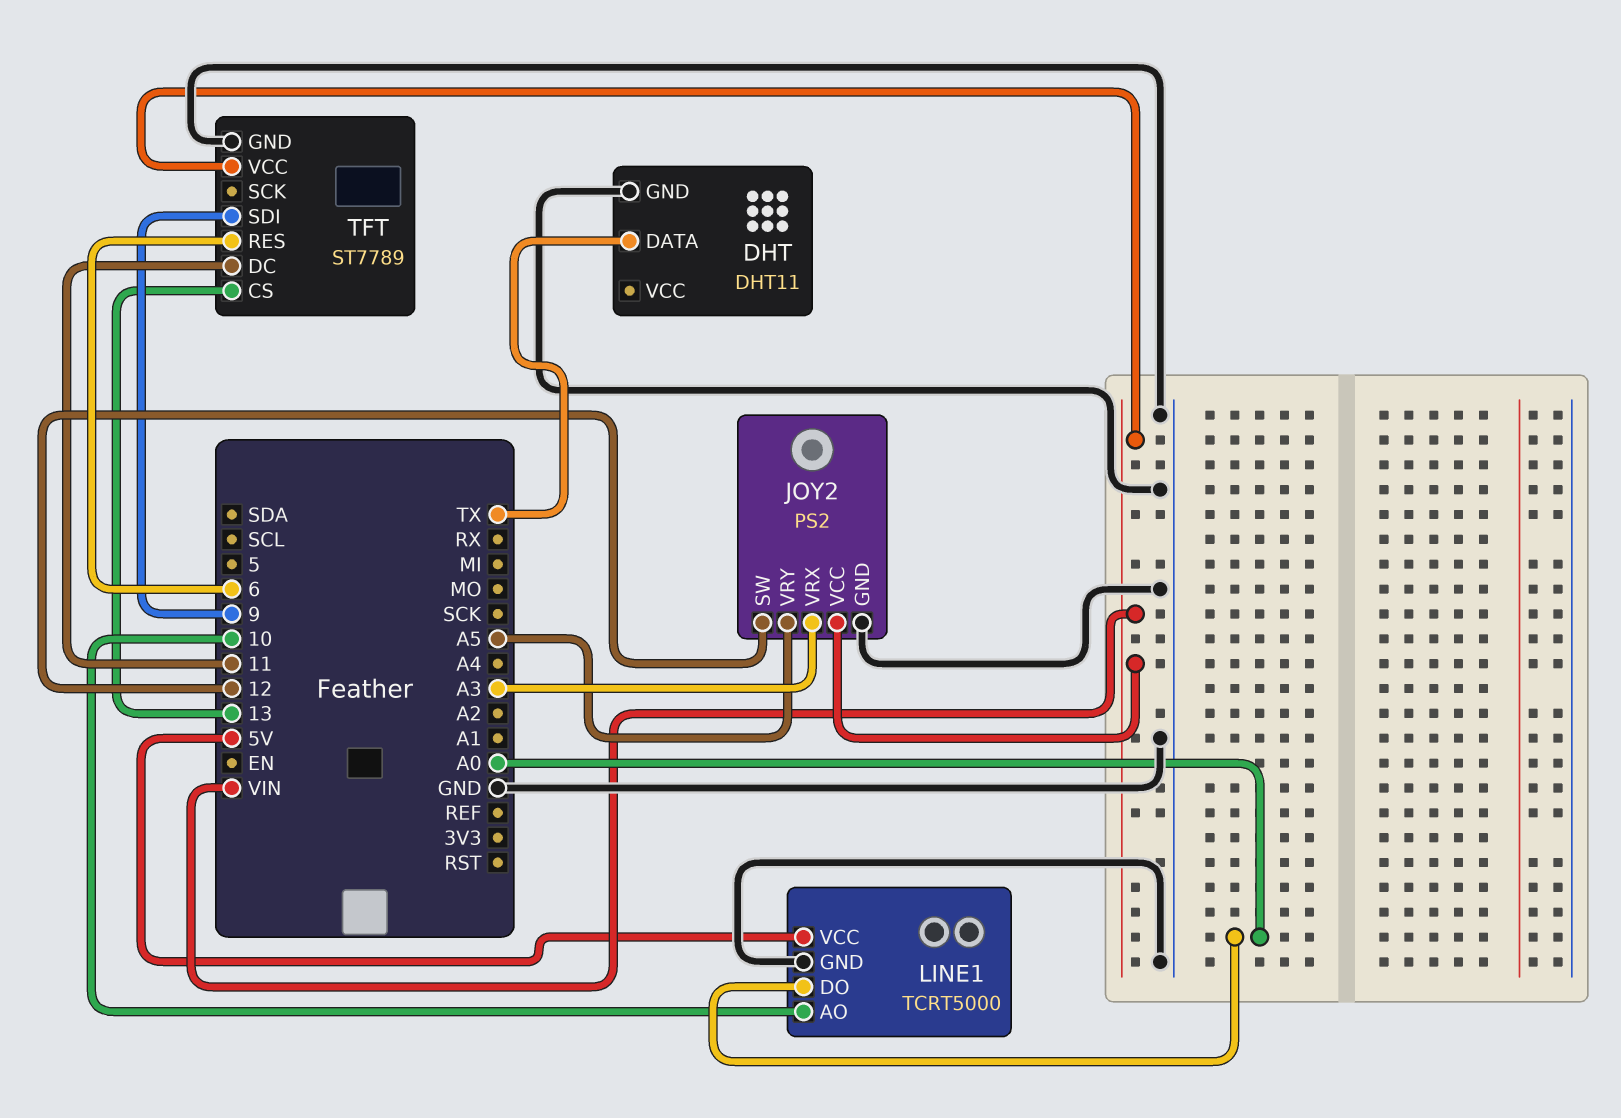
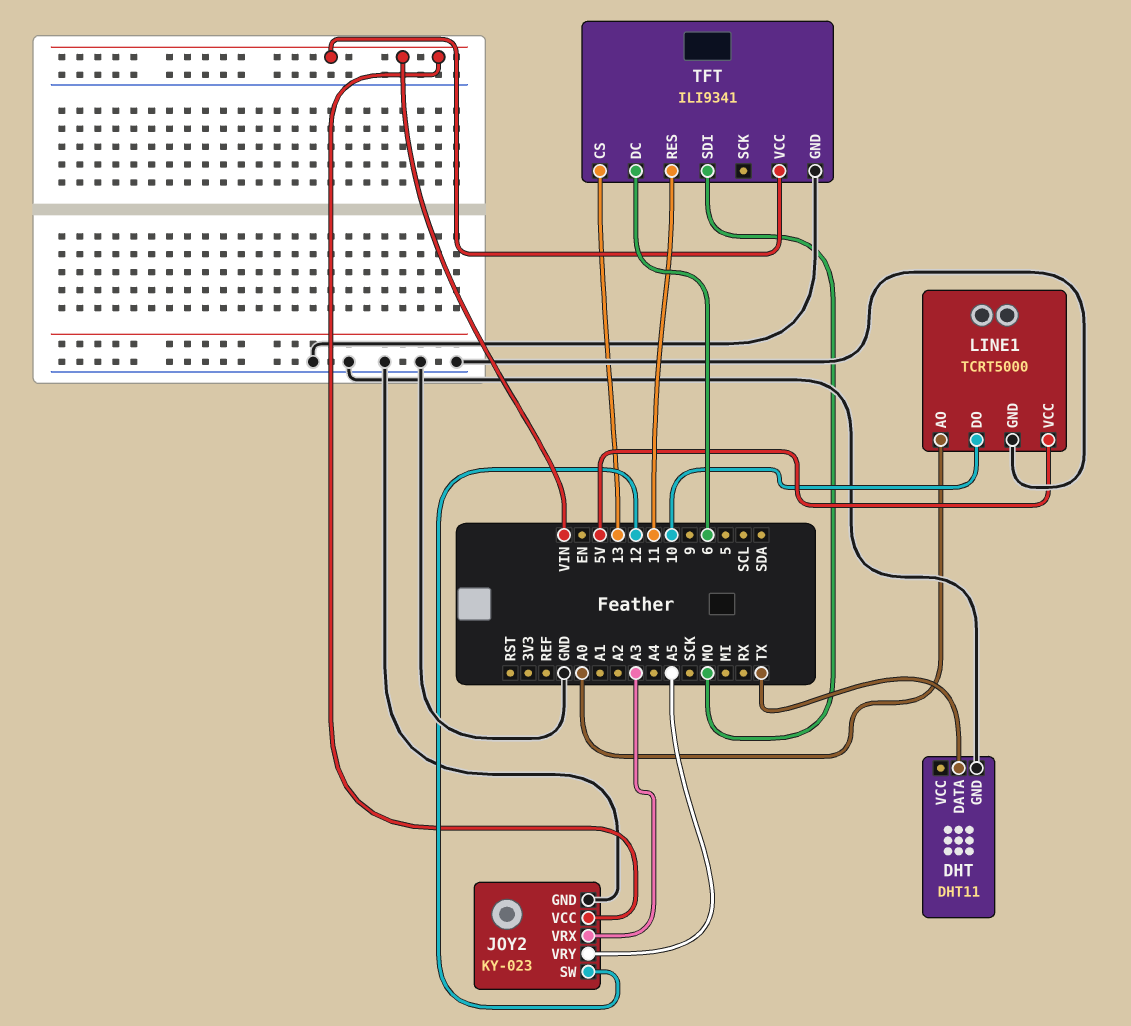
JOY2: PS2 -> KY-023
LINE1 pin AO: 10 -> A0
LINE1 pin DO: A0 -> 10
TFT: ST7789 -> ILI9341
TFT pin DC: 11 -> 6
TFT pin RES: 6 -> 11
TFT pin SDI: 9 -> MO

